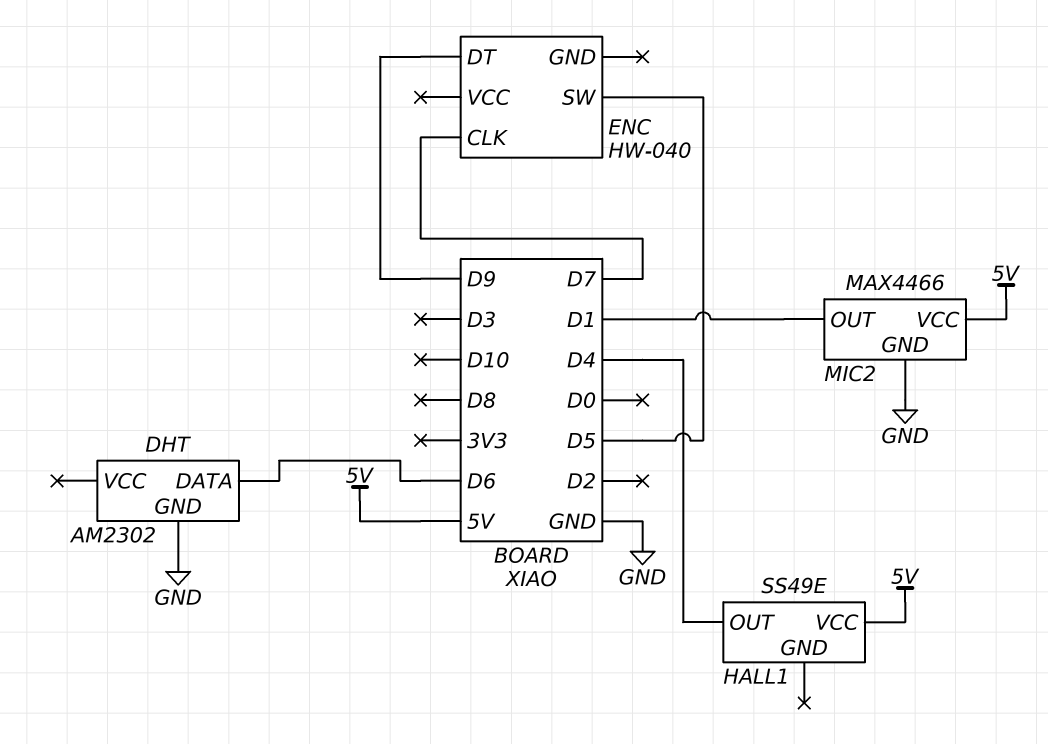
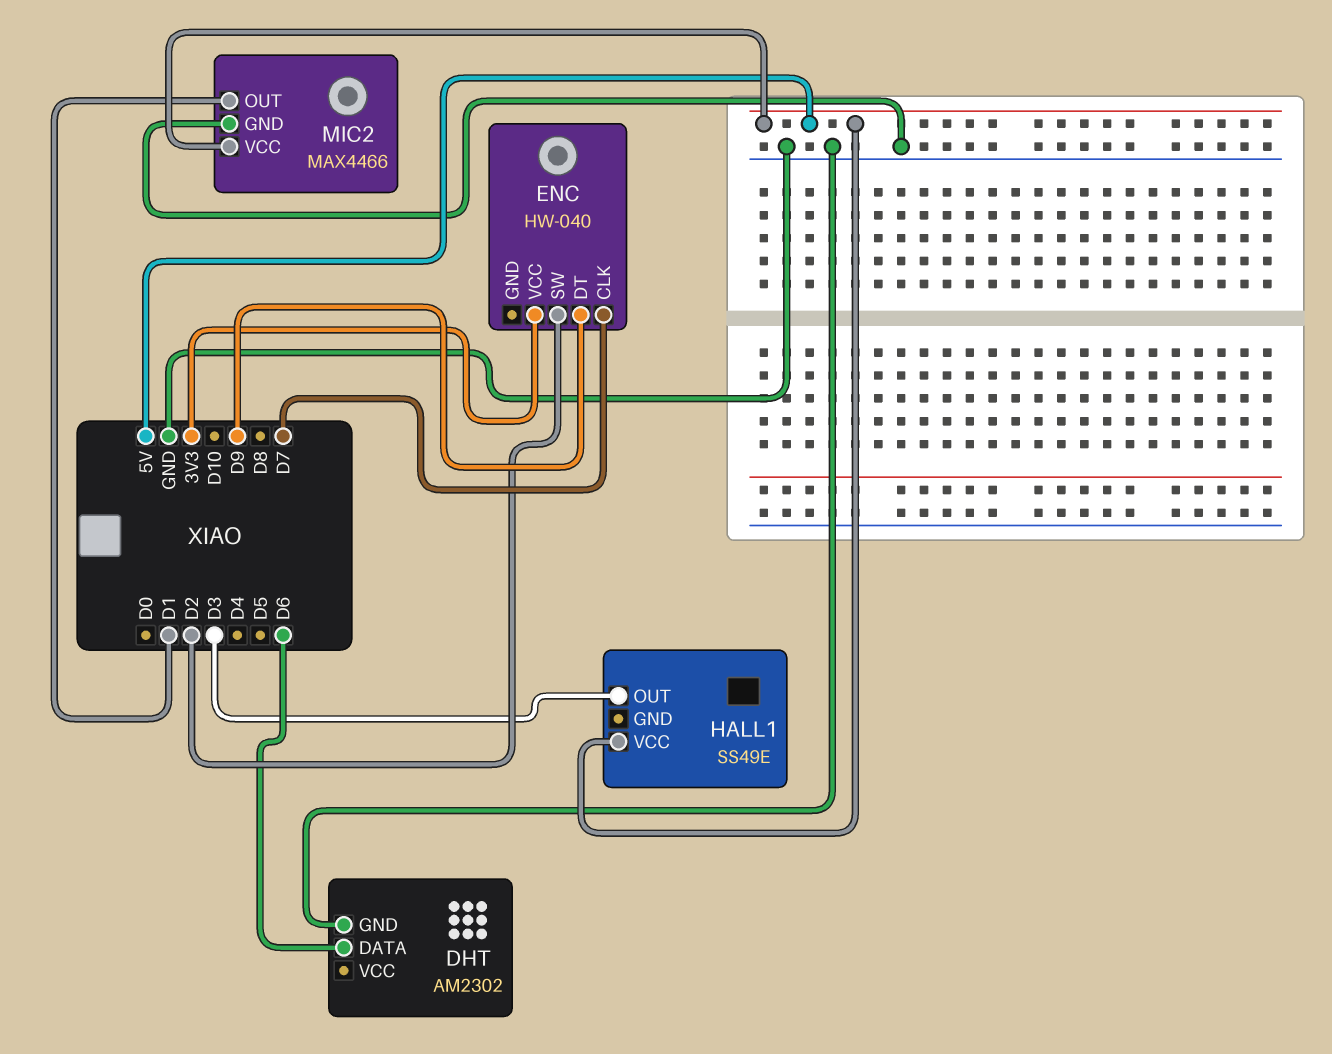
ENC pin SW: D5 -> D2
ENC pin VCC: none -> 3V3
HALL1 pin OUT: D4 -> D3

